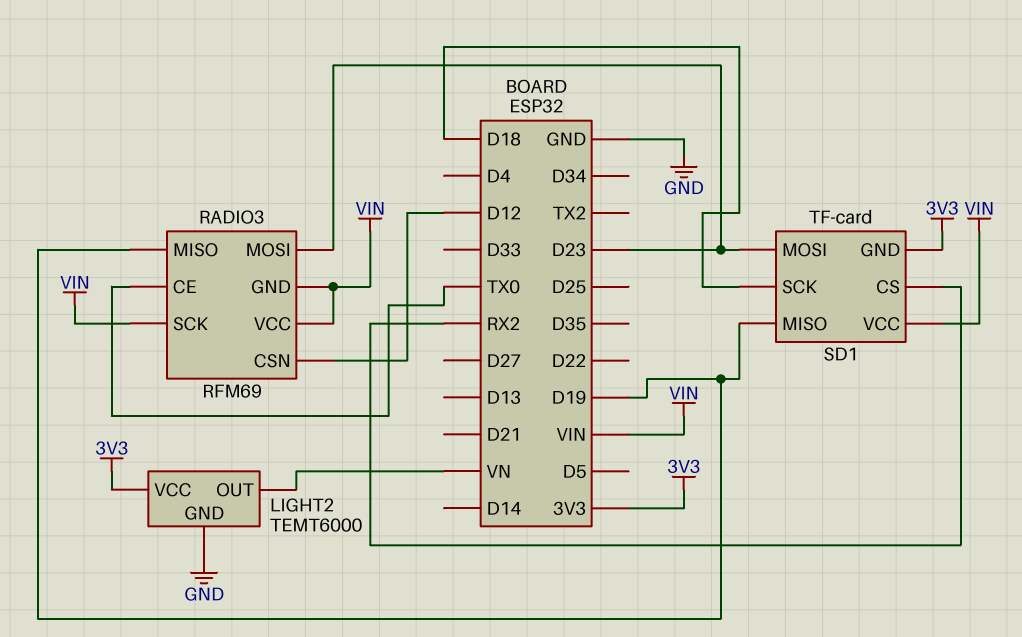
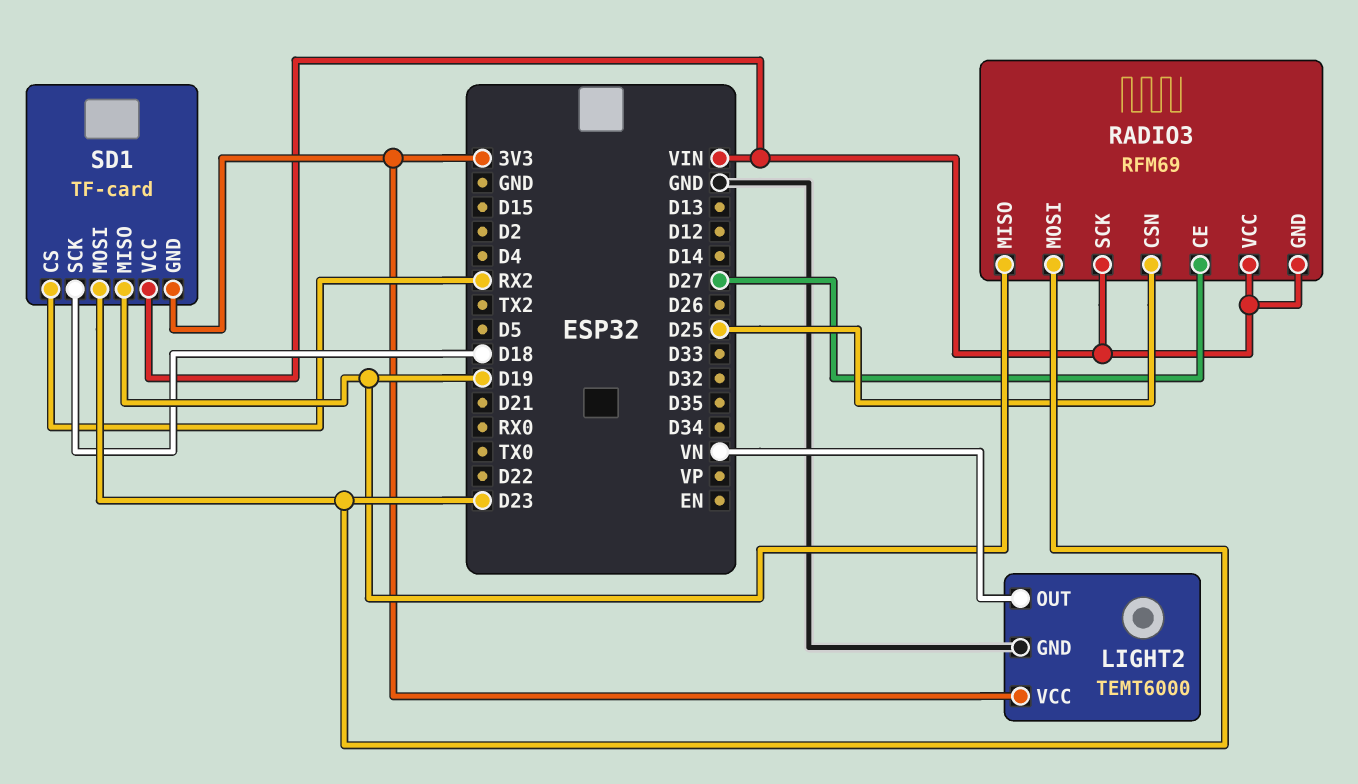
RADIO3 pin CE: TX0 -> D27
RADIO3 pin CSN: D12 -> D25

